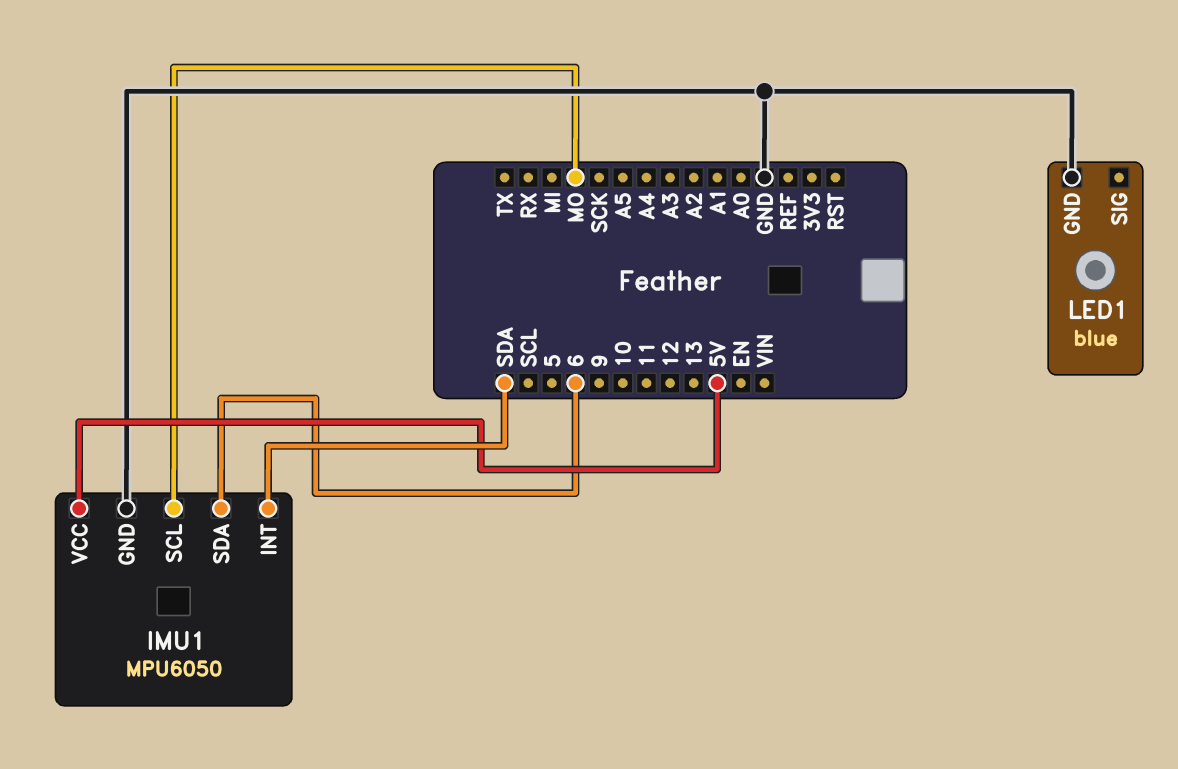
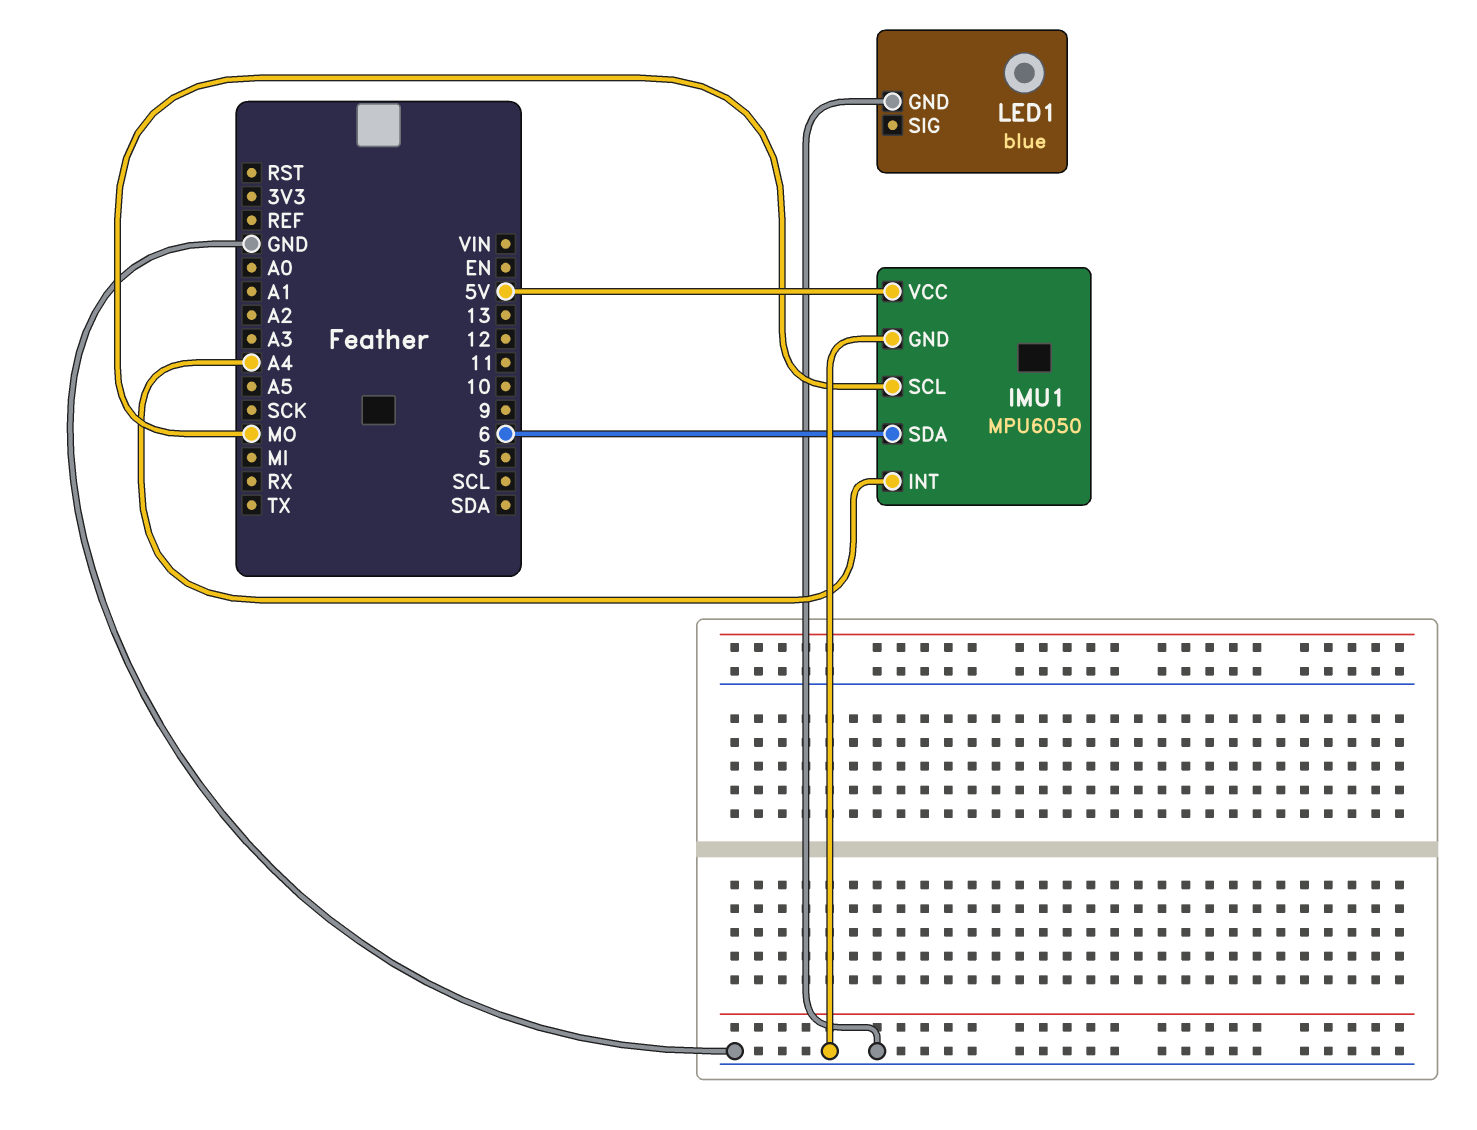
IMU1 pin INT: SDA -> A4

